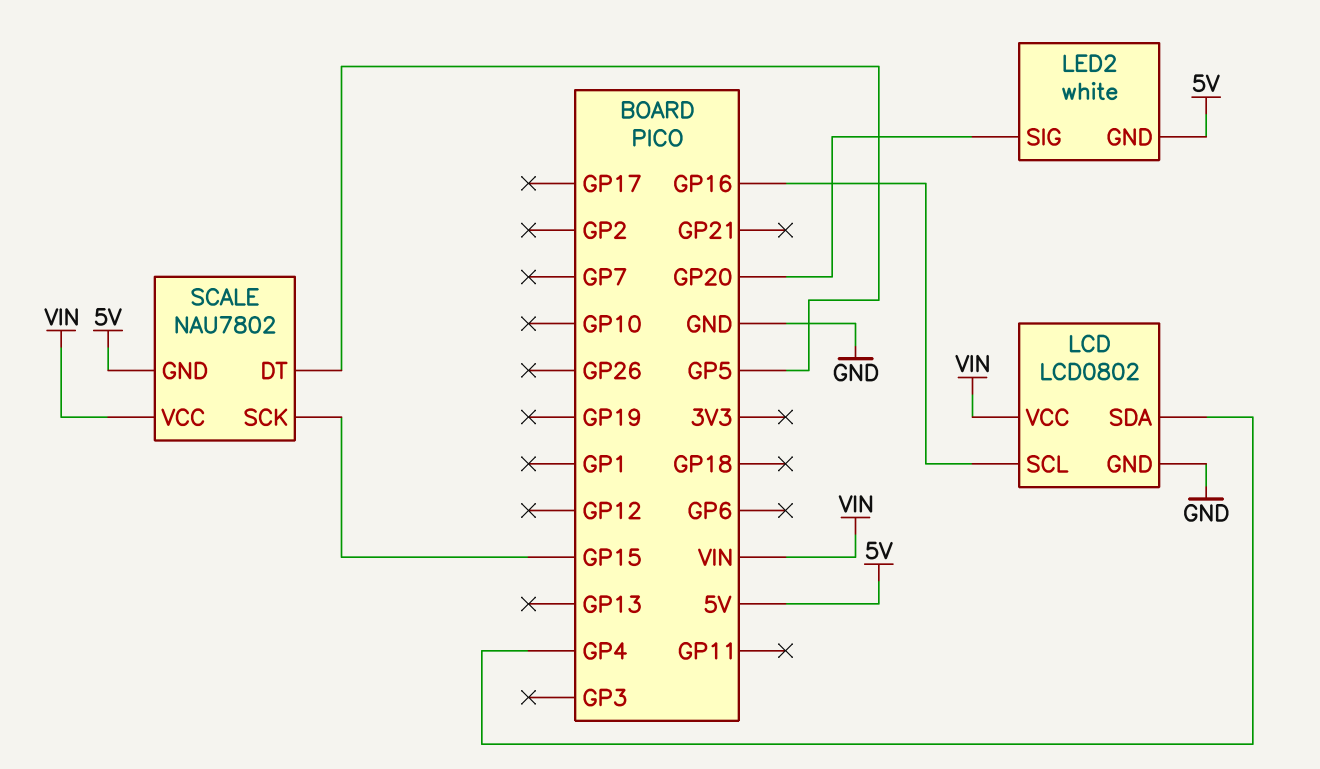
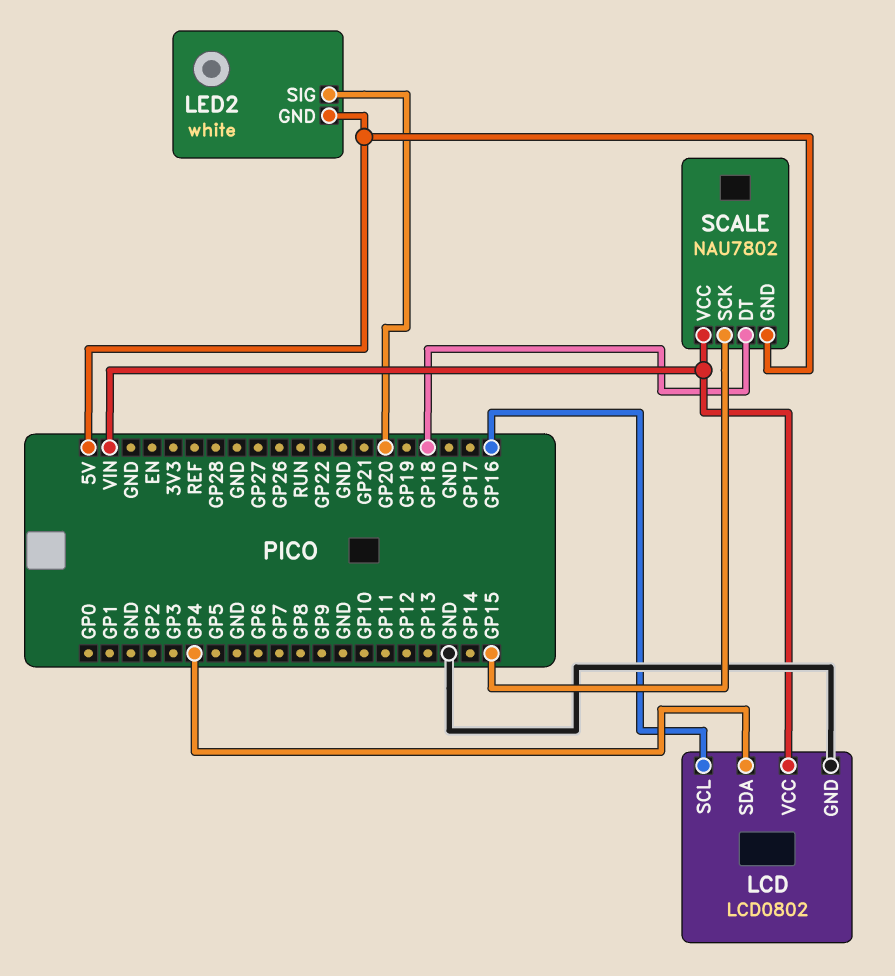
SCALE pin DT: GP5 -> GP18

